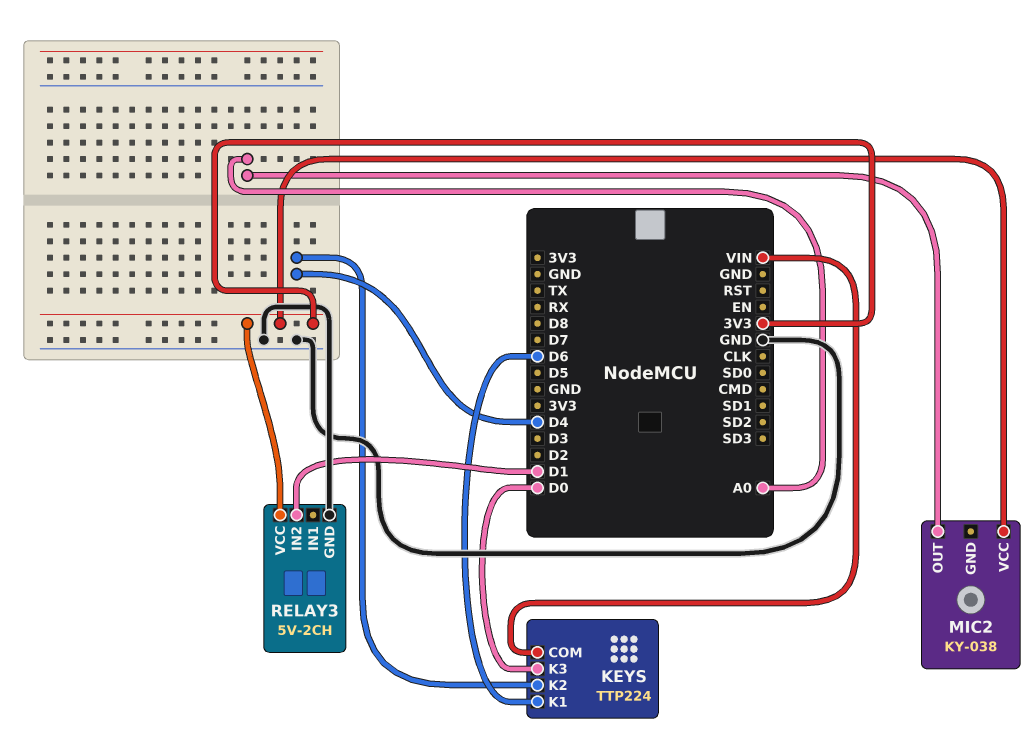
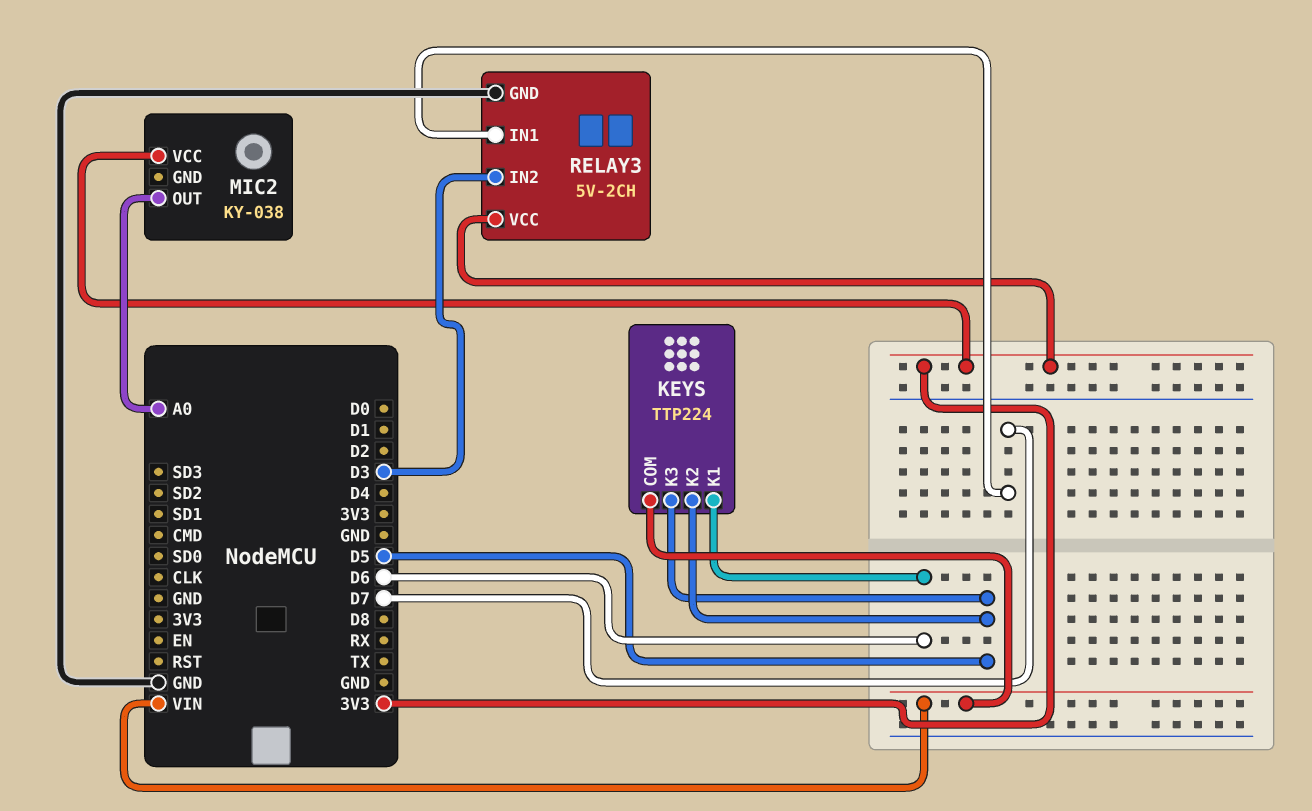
KEYS pin K2: D4 -> D5
KEYS pin K3: D0 -> D5
RELAY3 pin IN1: none -> D7
RELAY3 pin IN2: D1 -> D3

